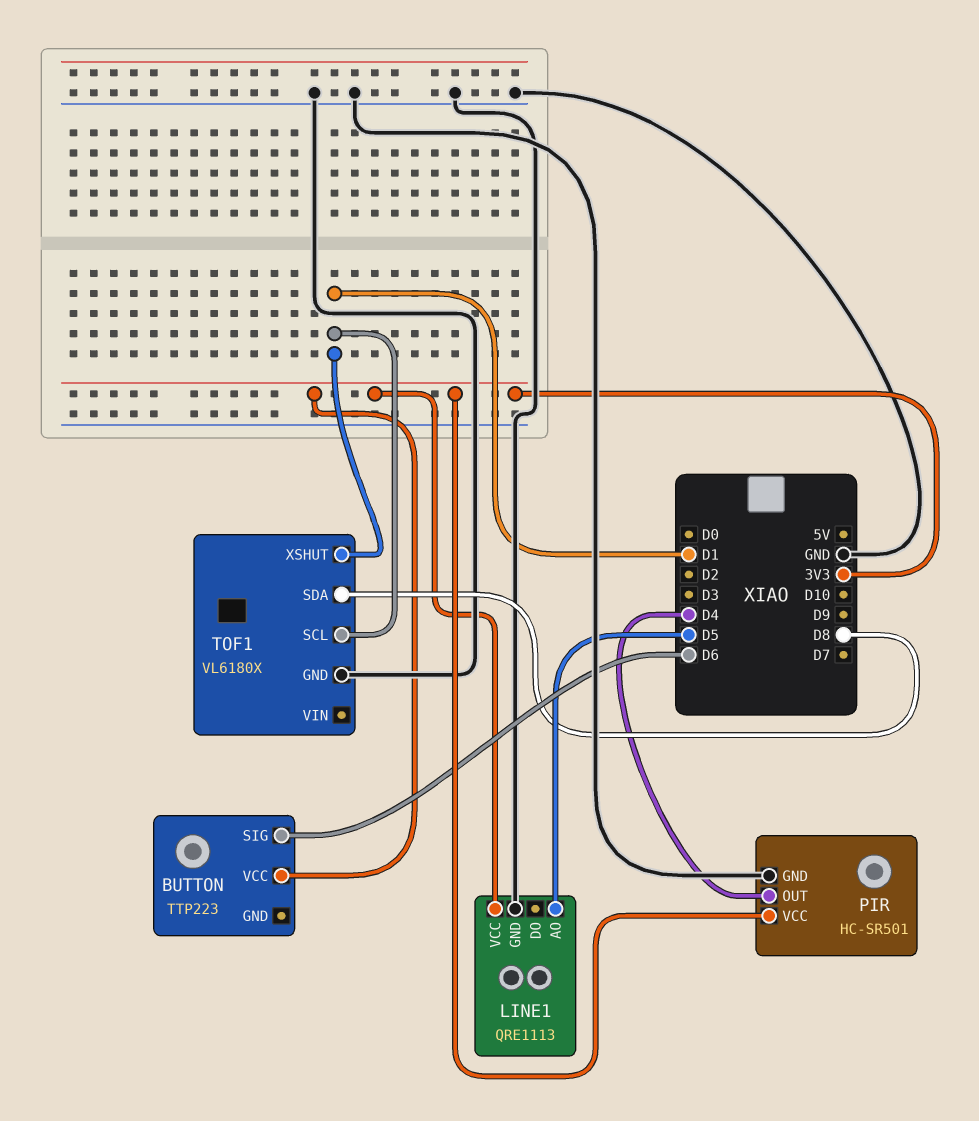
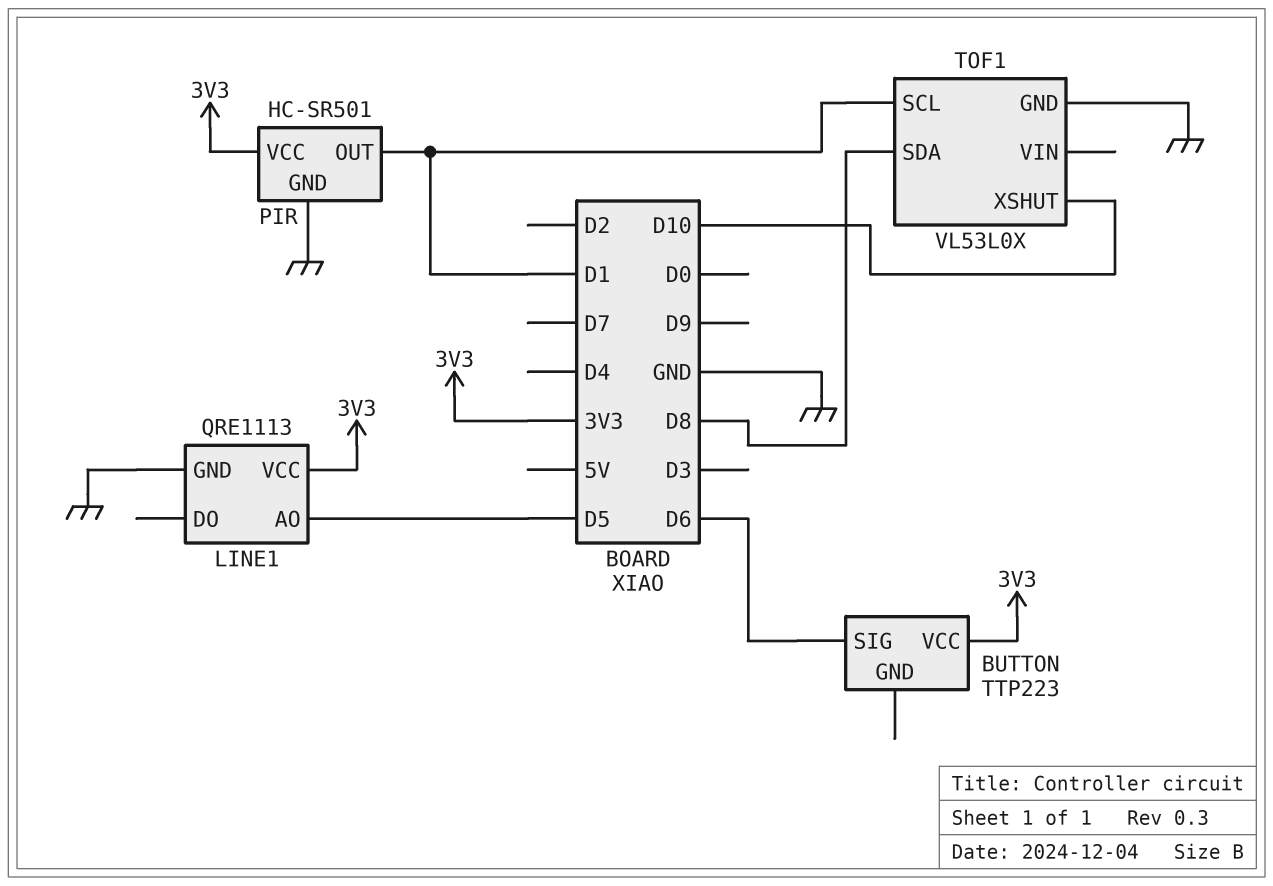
PIR pin OUT: D4 -> D1
TOF1: VL6180X -> VL53L0X
TOF1 pin XSHUT: D1 -> D10

